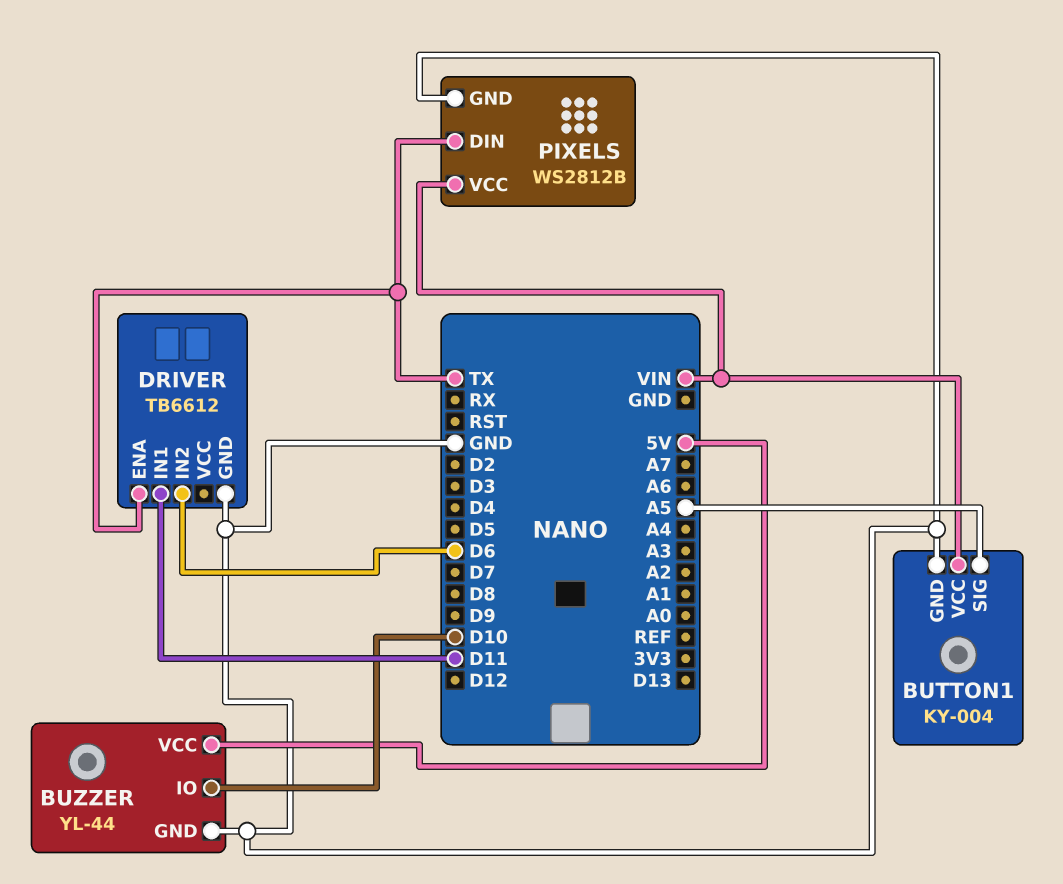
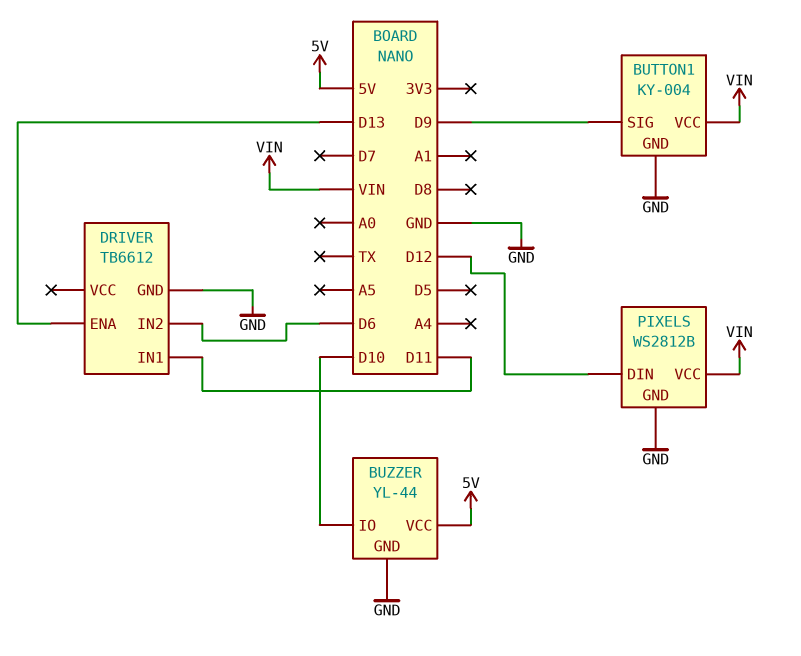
BUTTON1 pin SIG: A5 -> D9
DRIVER pin ENA: TX -> D13
PIXELS pin DIN: TX -> D12

